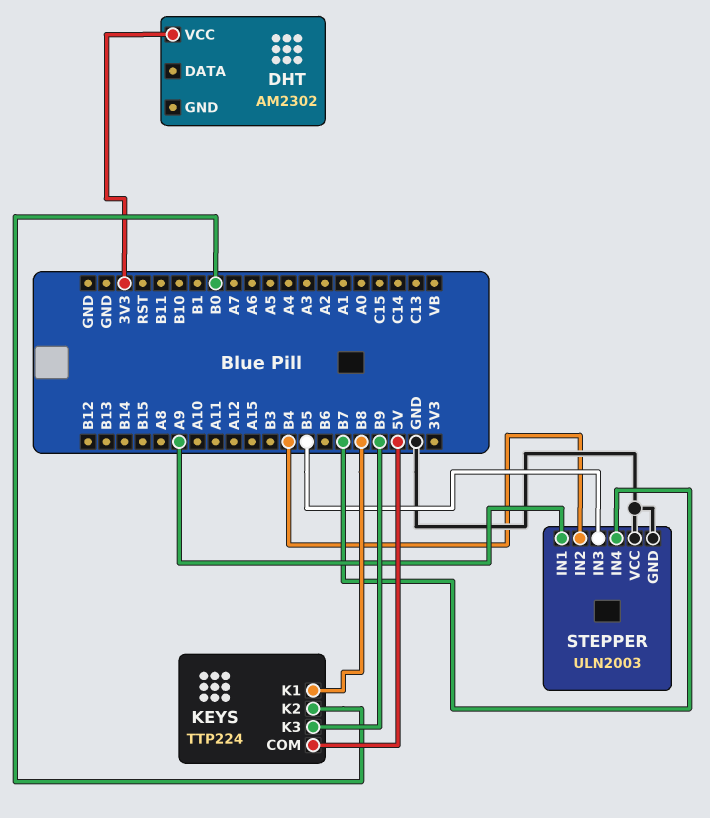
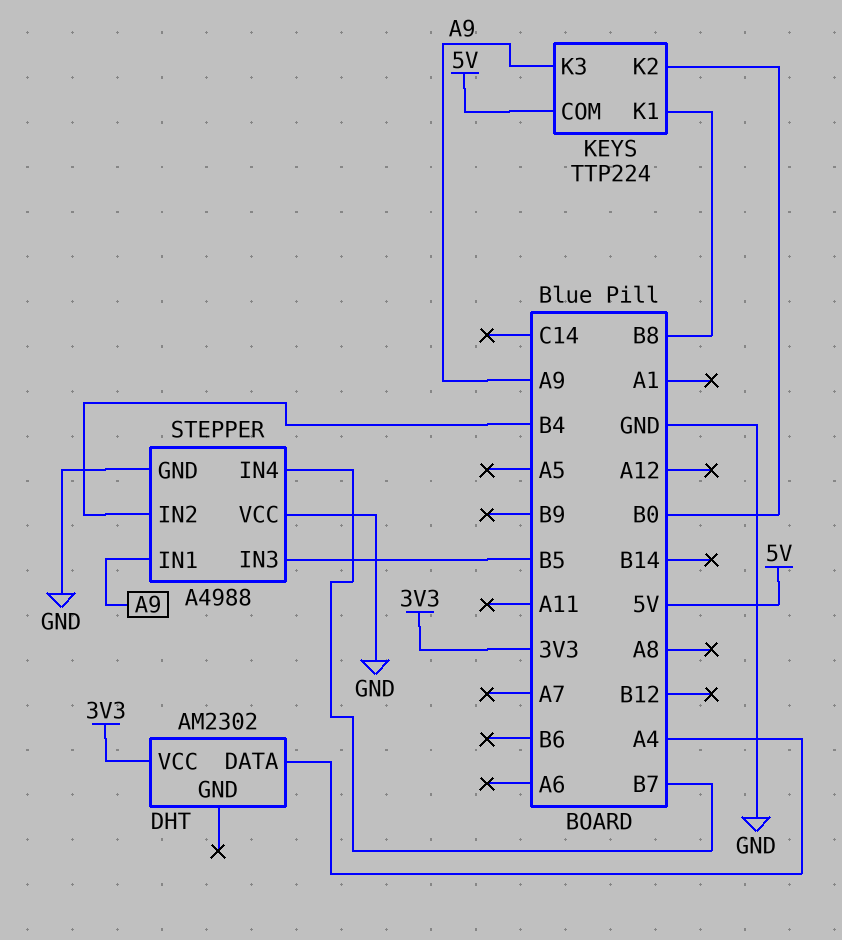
DHT pin DATA: none -> A4
KEYS pin K3: B9 -> A9
STEPPER: ULN2003 -> A4988

